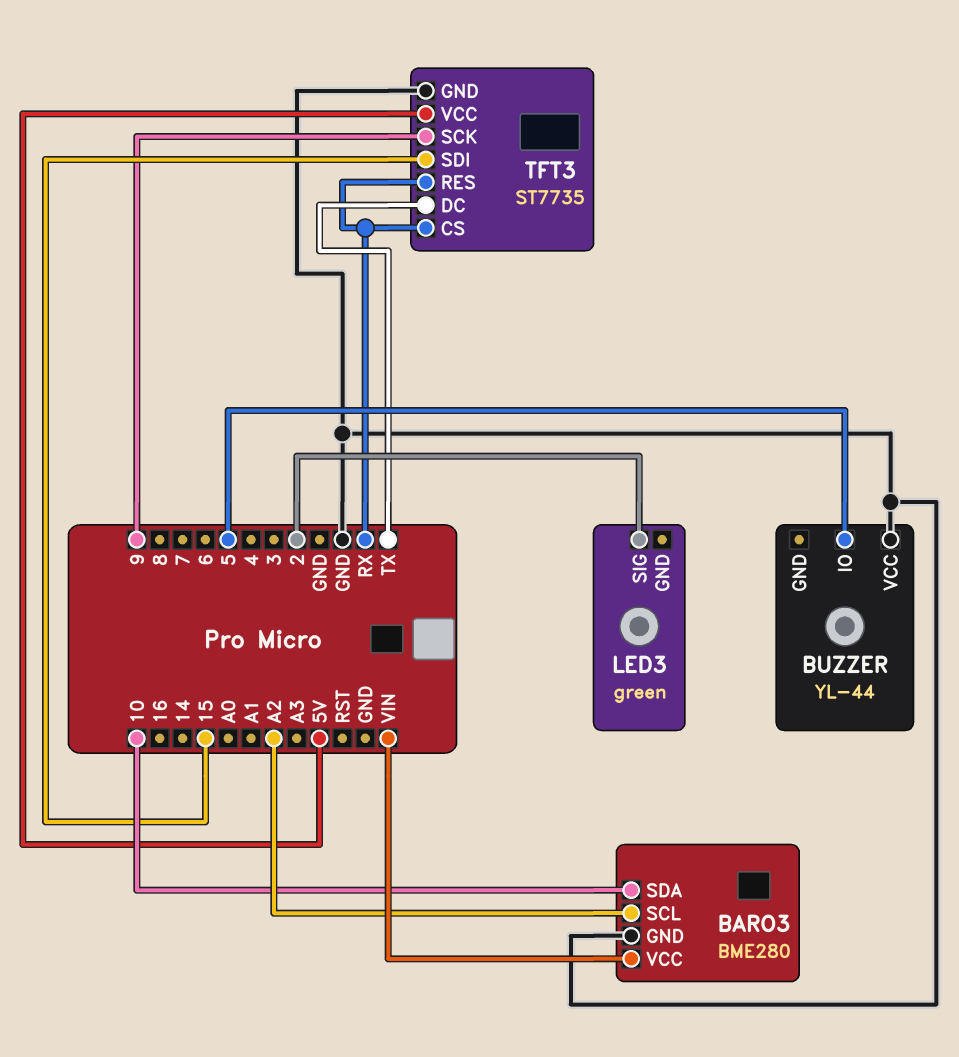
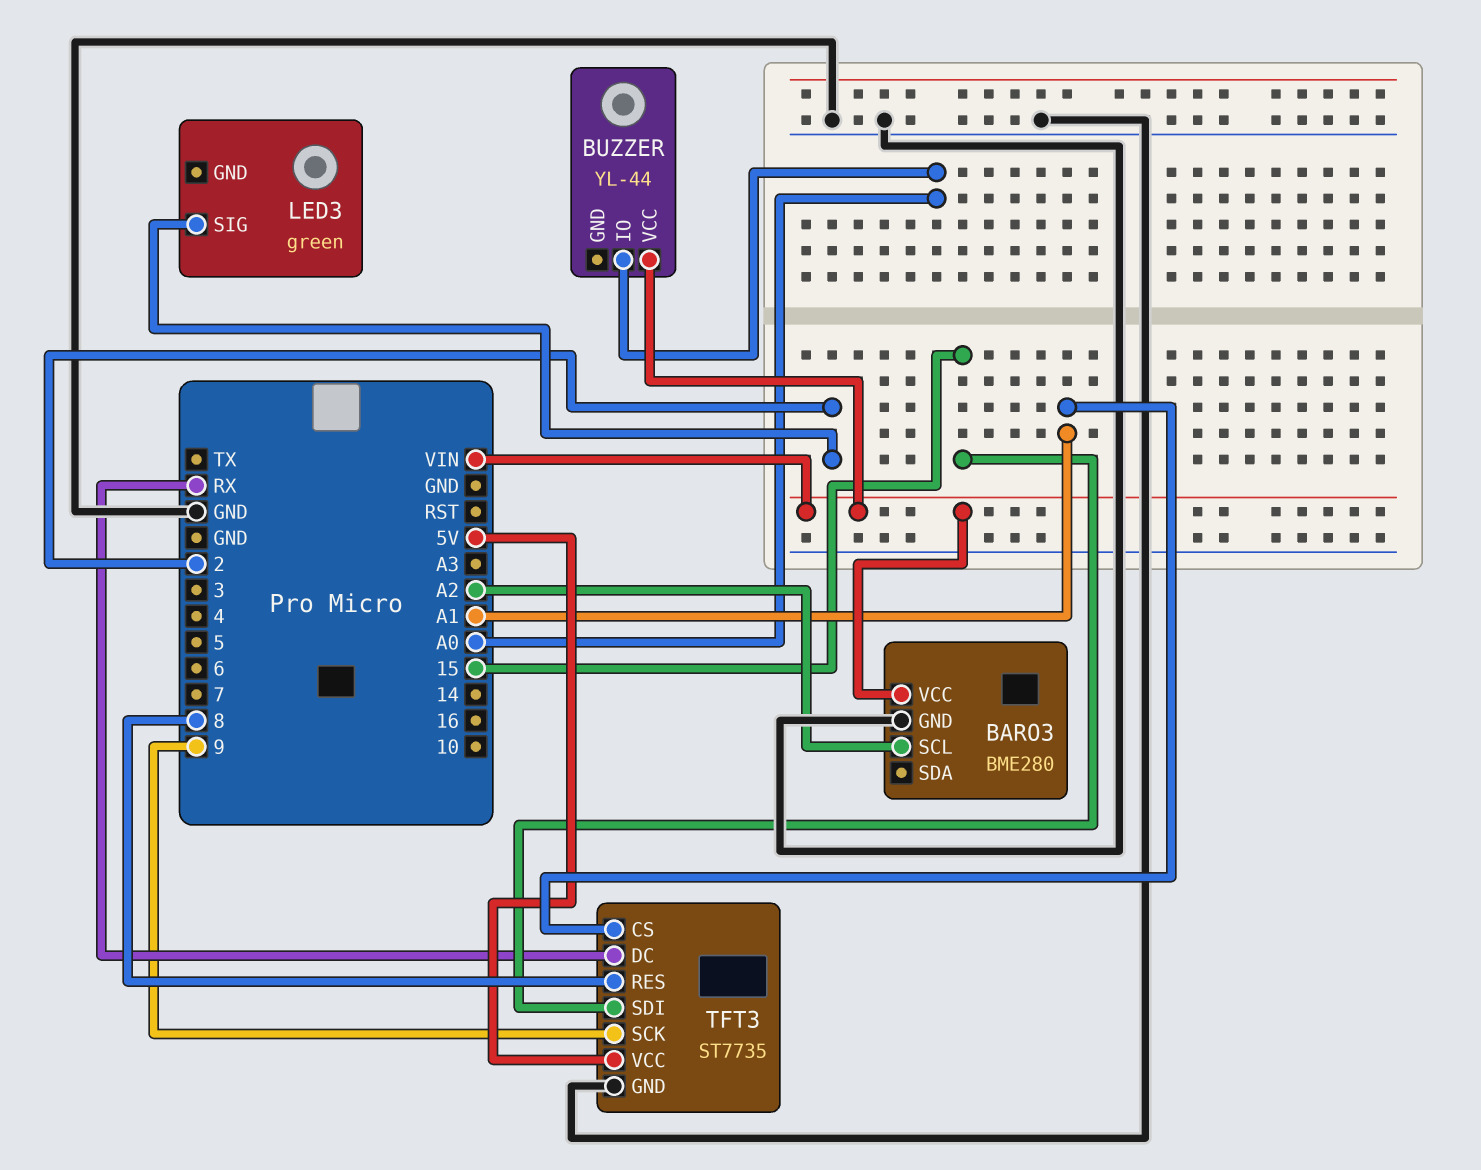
BARO3 pin SDA: 10 -> none
BUZZER pin IO: 5 -> A0
BUZZER pin VCC: GND -> VIN
TFT3 pin CS: RX -> A1
TFT3 pin DC: TX -> RX
TFT3 pin RES: RX -> 8

